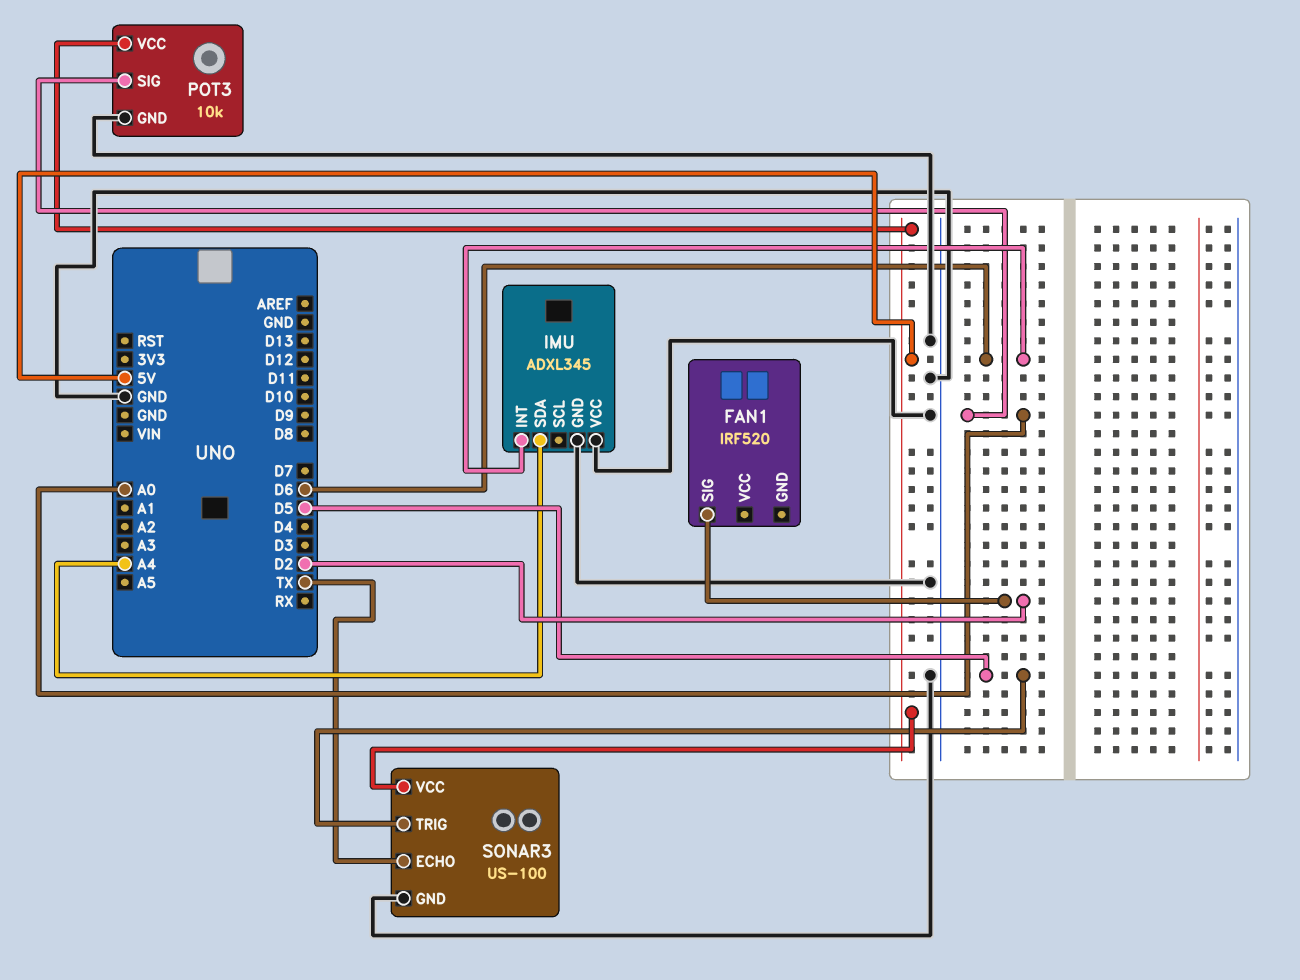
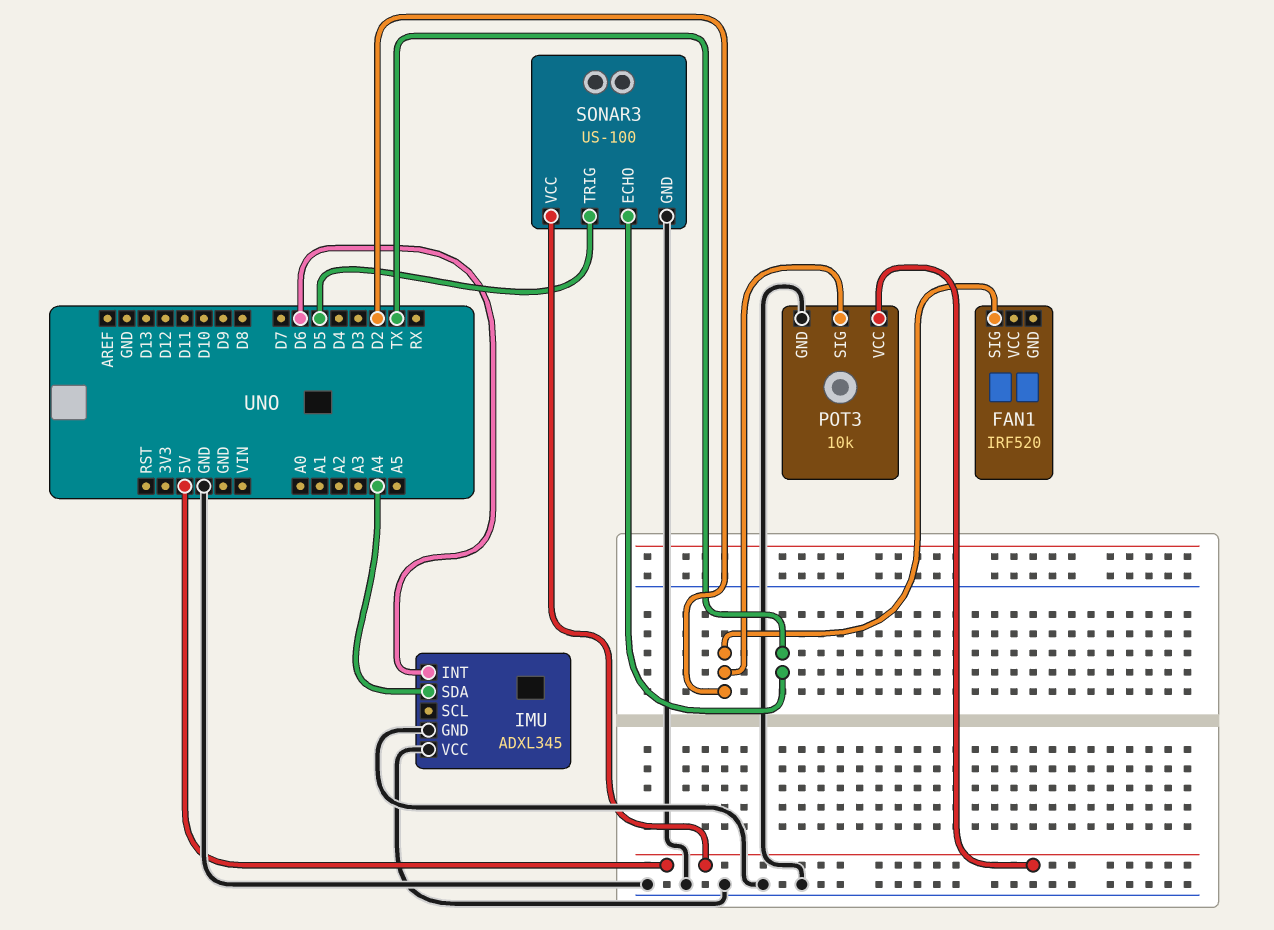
POT3 pin SIG: A0 -> D2

